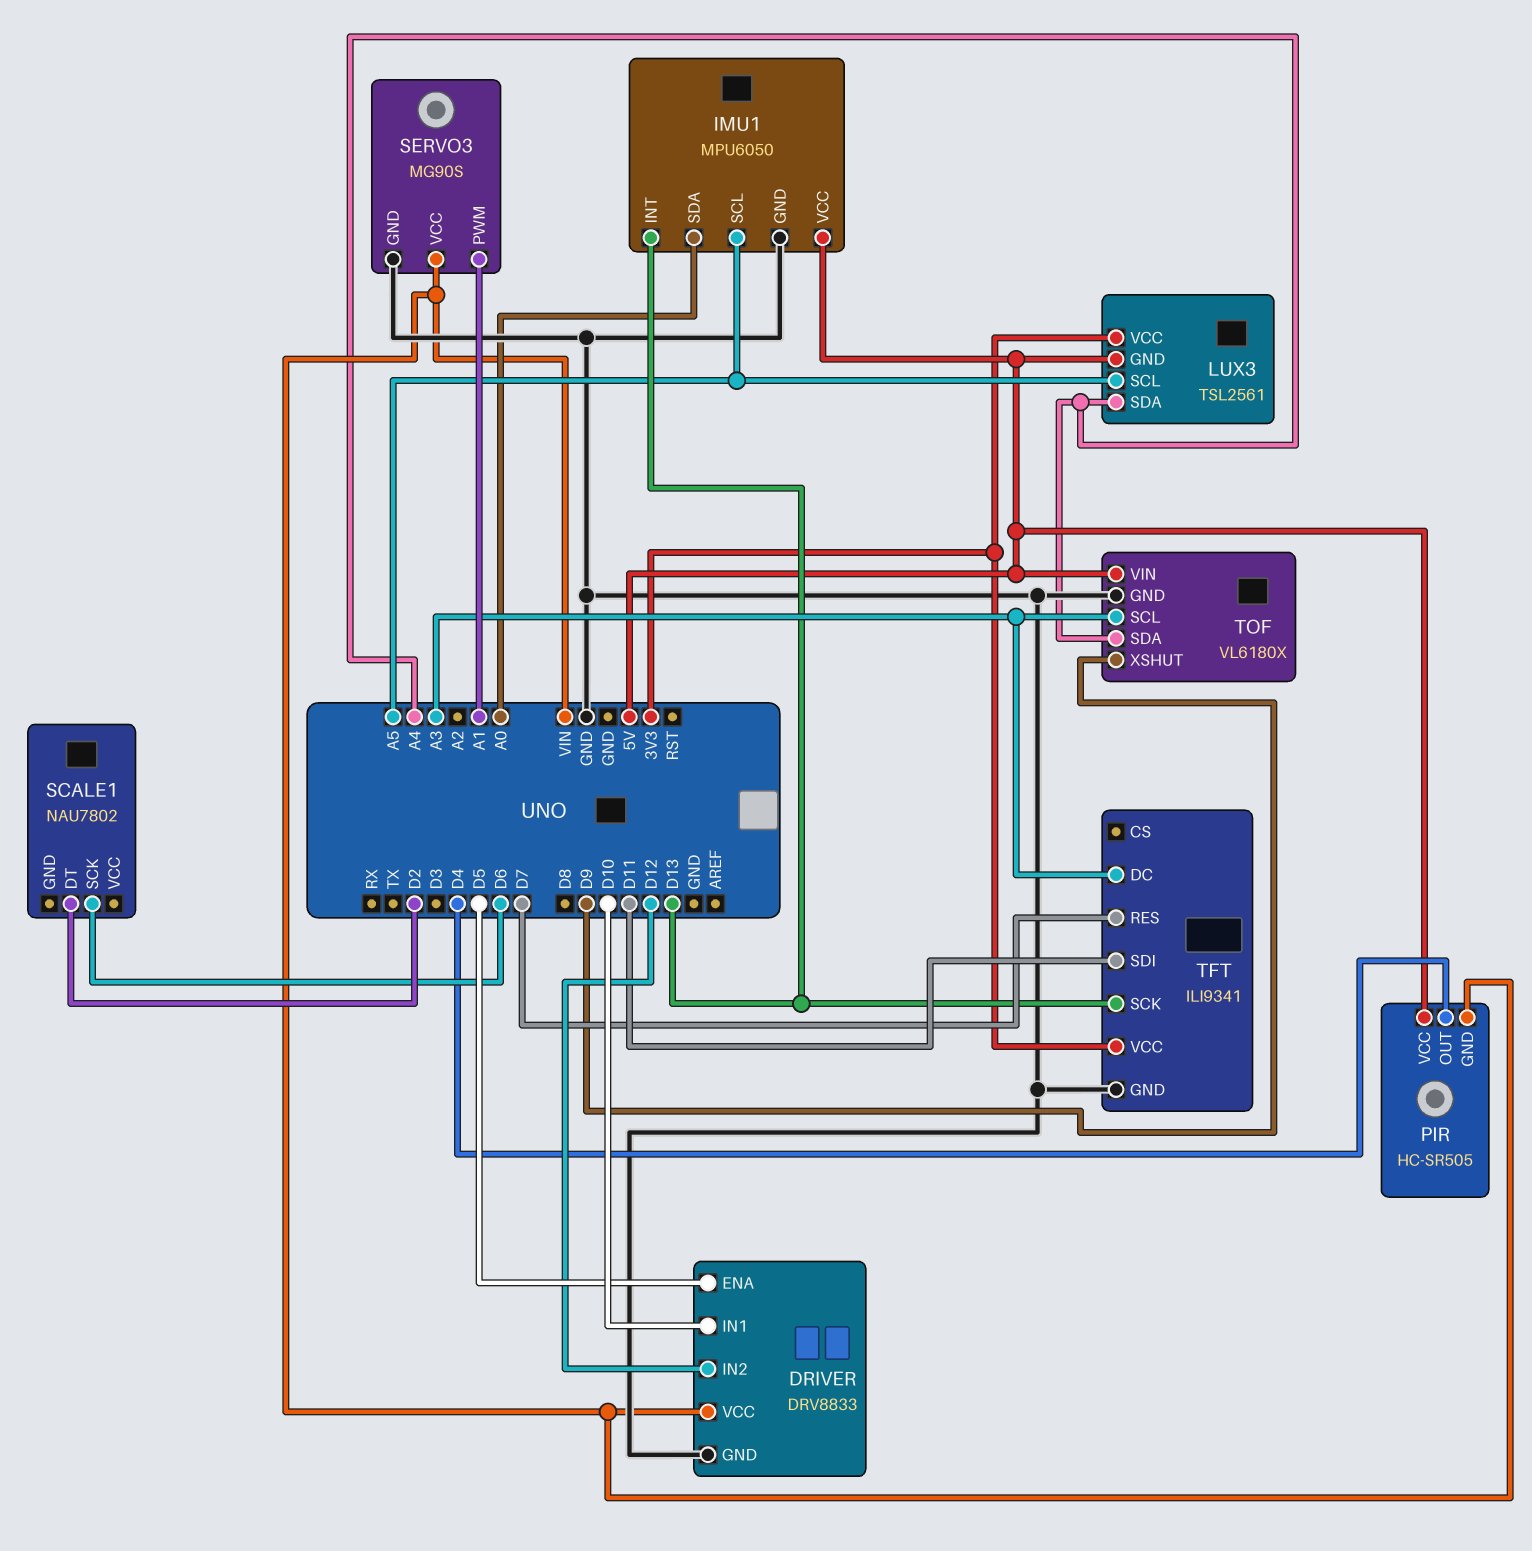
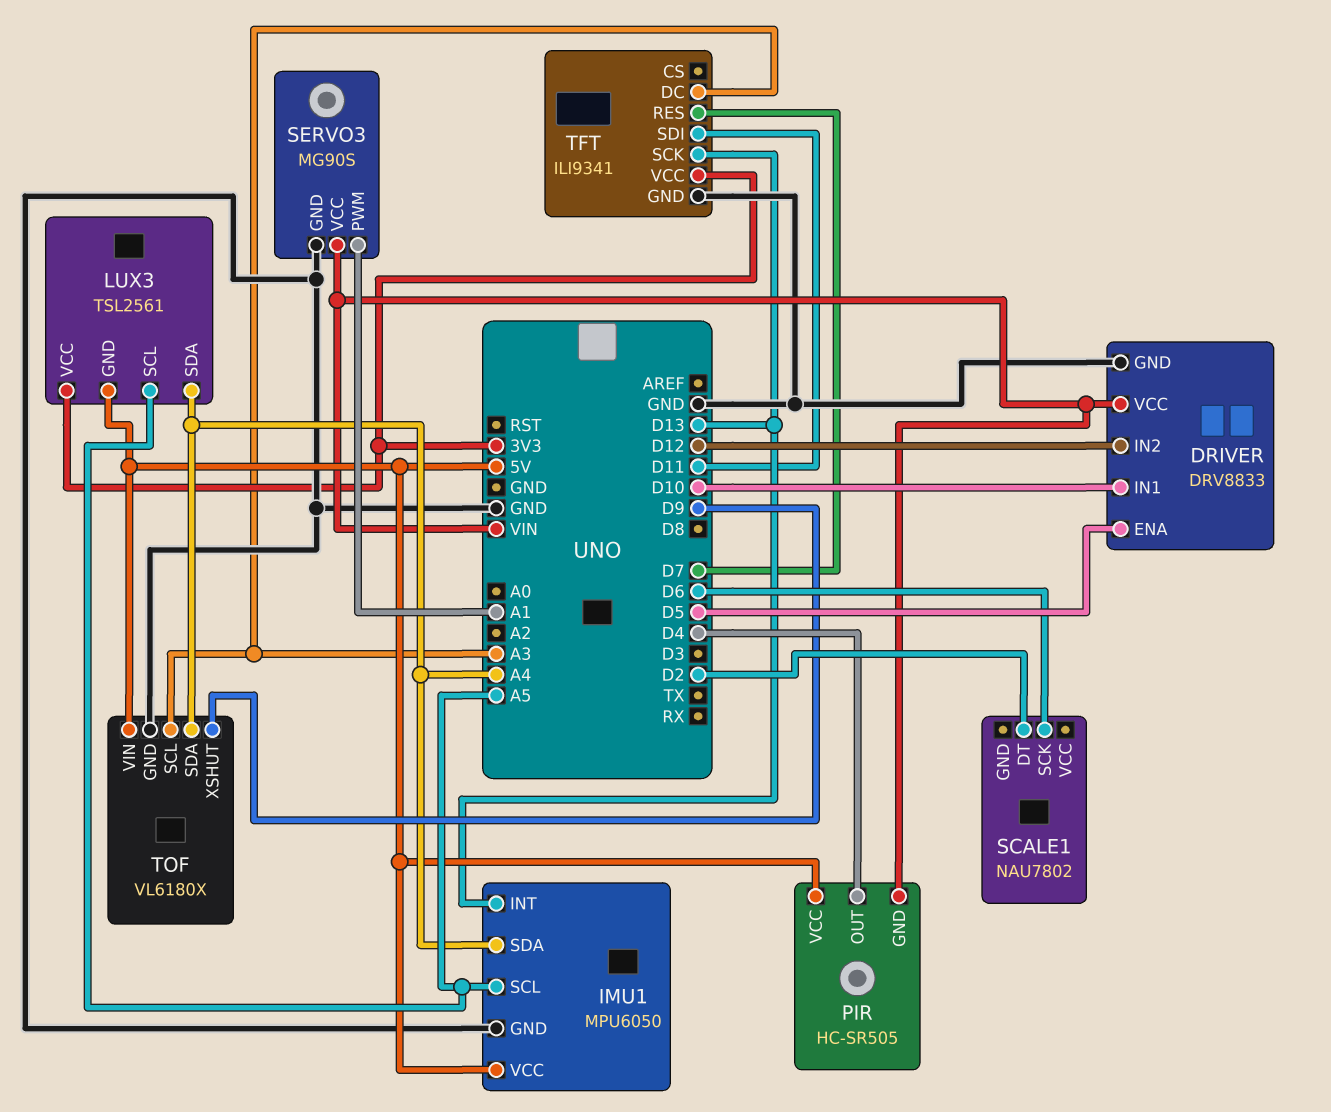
IMU1 pin SDA: A0 -> A4

